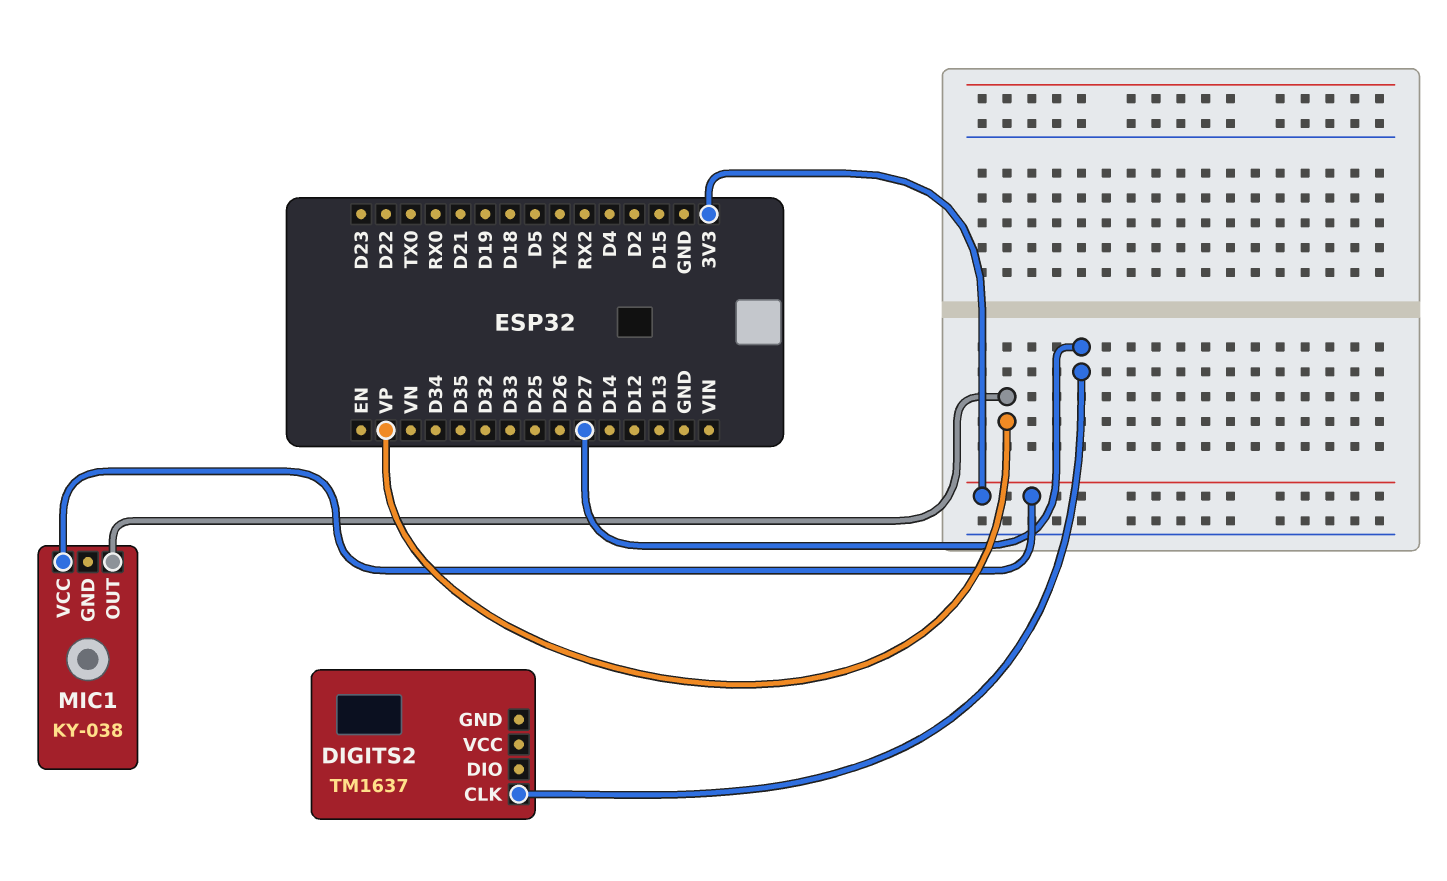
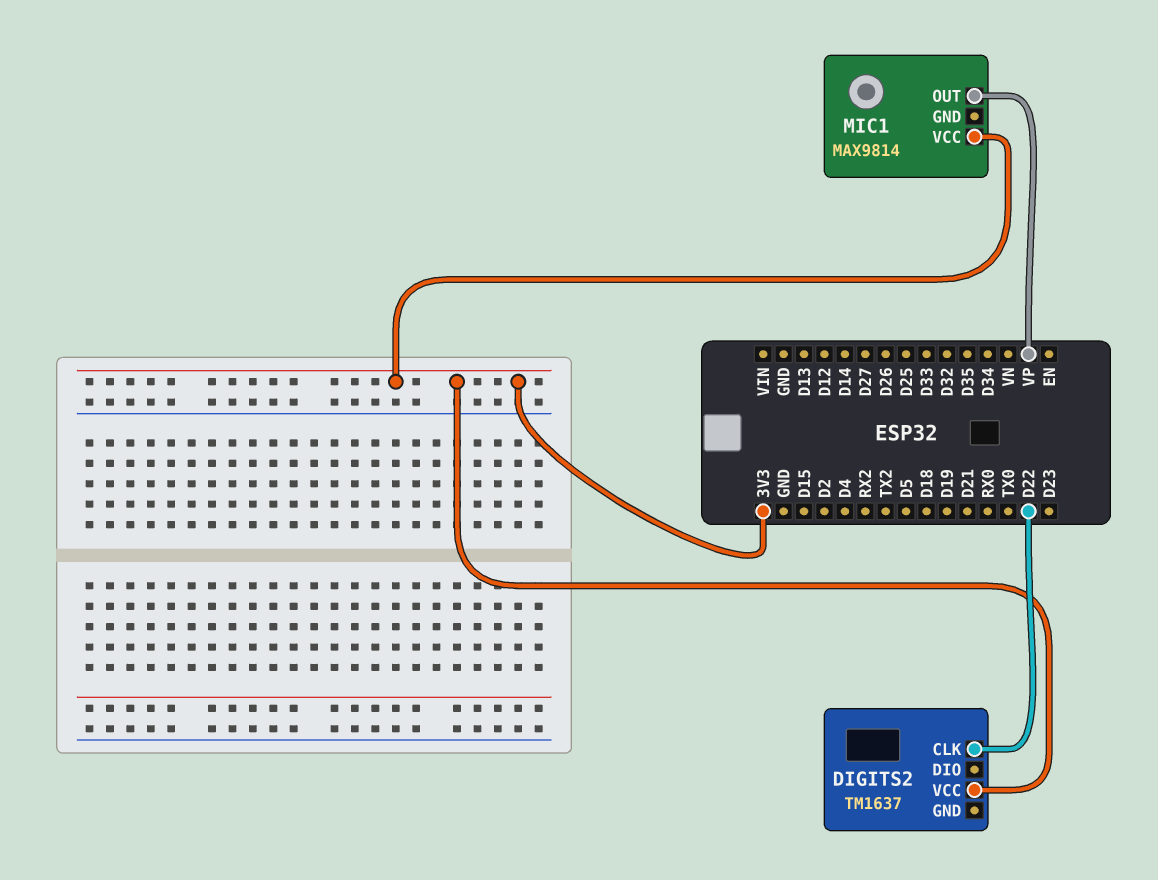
DIGITS2 pin CLK: D27 -> D22
DIGITS2 pin VCC: none -> 3V3
MIC1: KY-038 -> MAX9814

